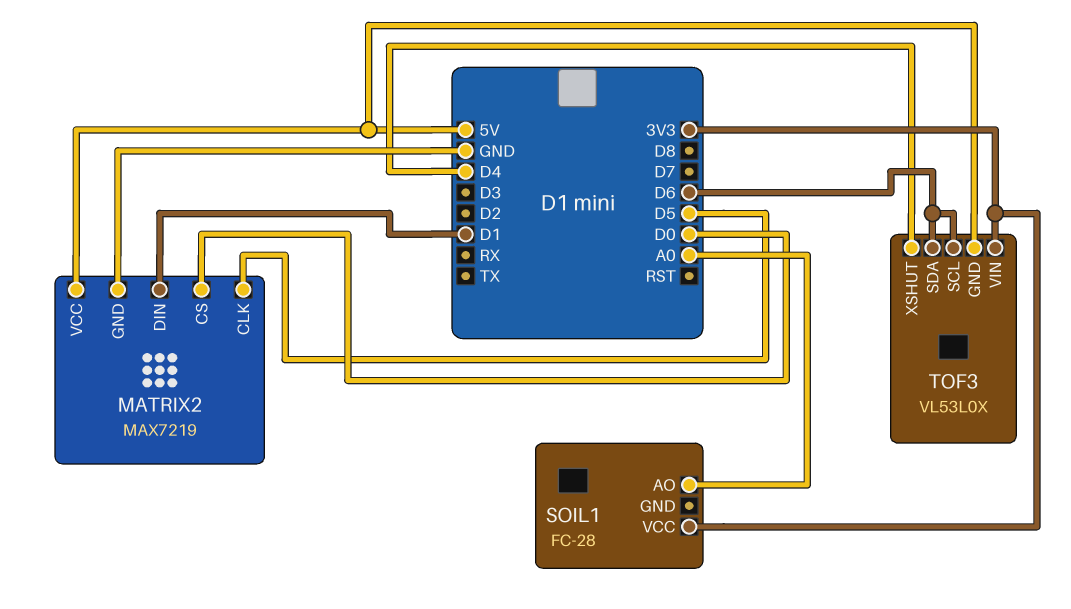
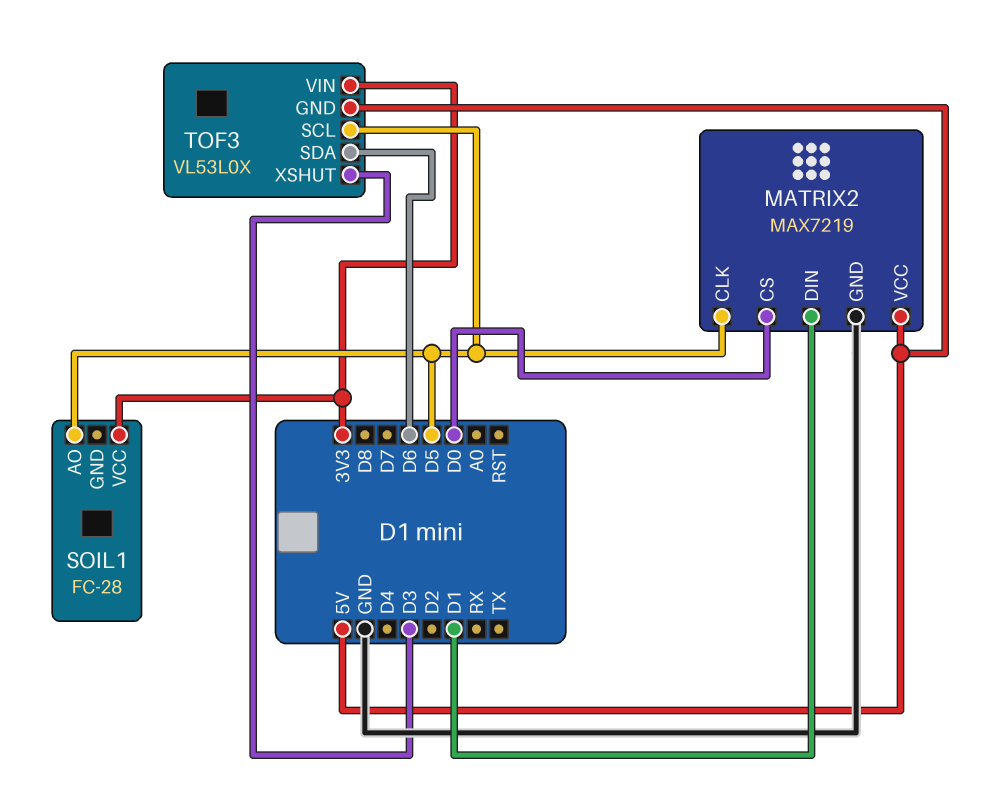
SOIL1 pin AO: A0 -> D5
TOF3 pin SCL: D6 -> D5
TOF3 pin XSHUT: D4 -> D3

